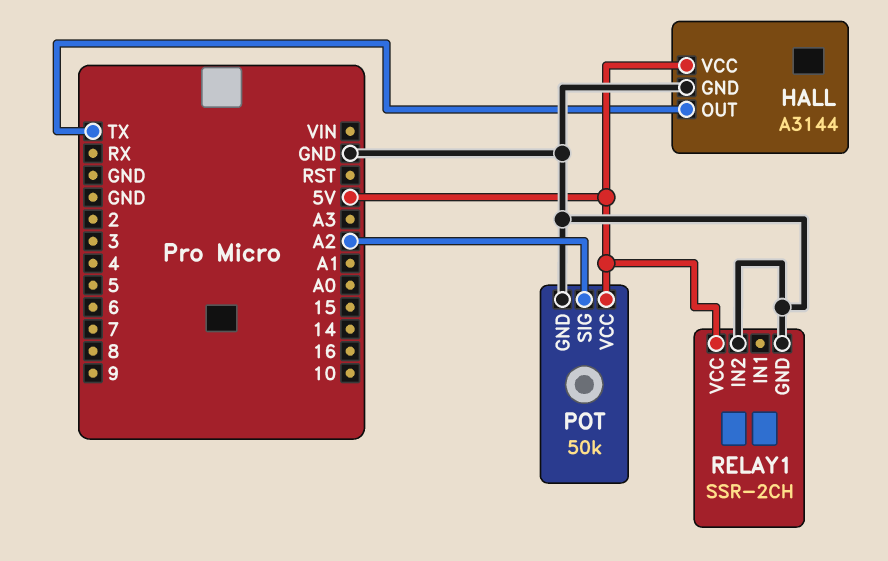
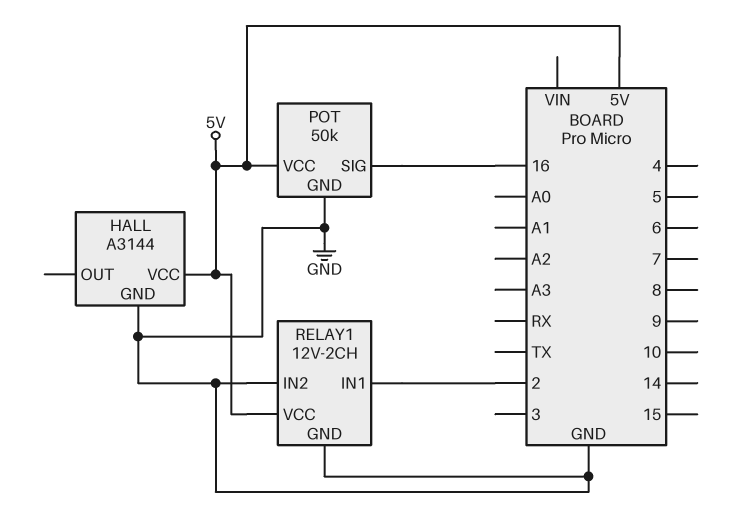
HALL pin OUT: TX -> none
POT pin SIG: A2 -> 16
RELAY1: SSR-2CH -> 12V-2CH
RELAY1 pin IN1: none -> 2

